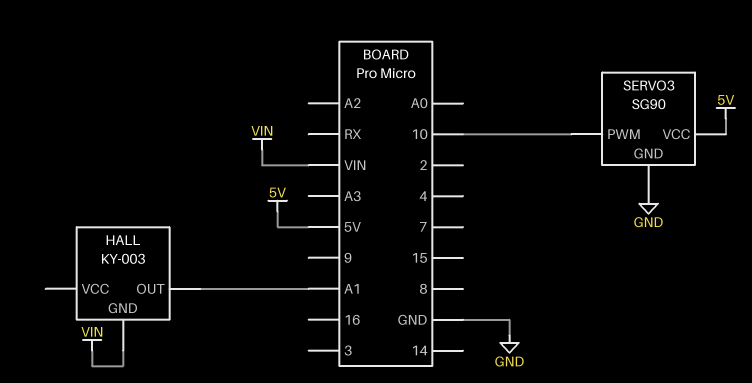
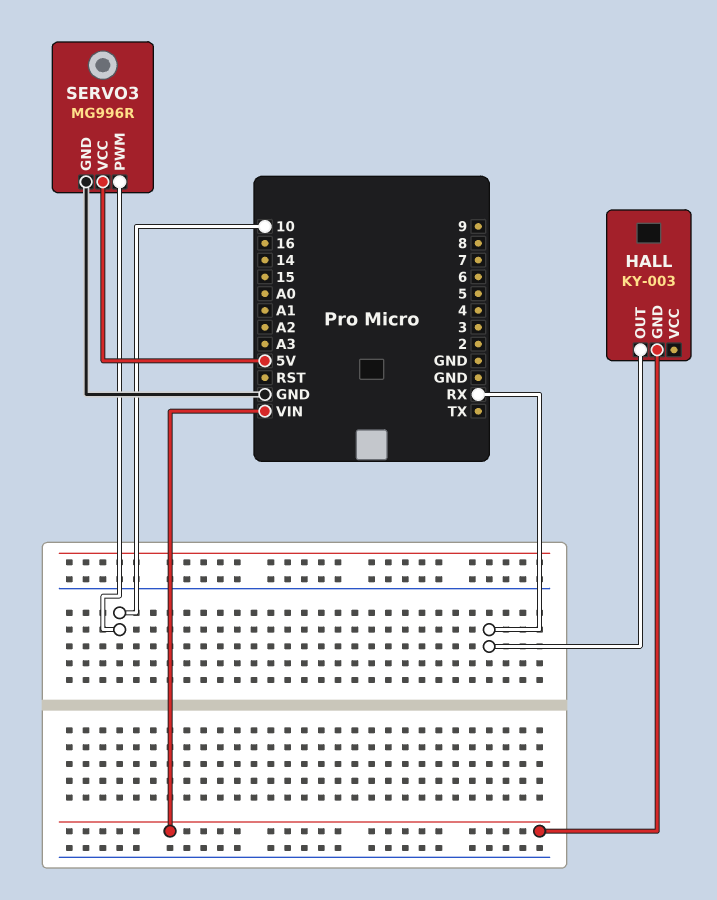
HALL pin OUT: A1 -> RX
SERVO3: SG90 -> MG996R

